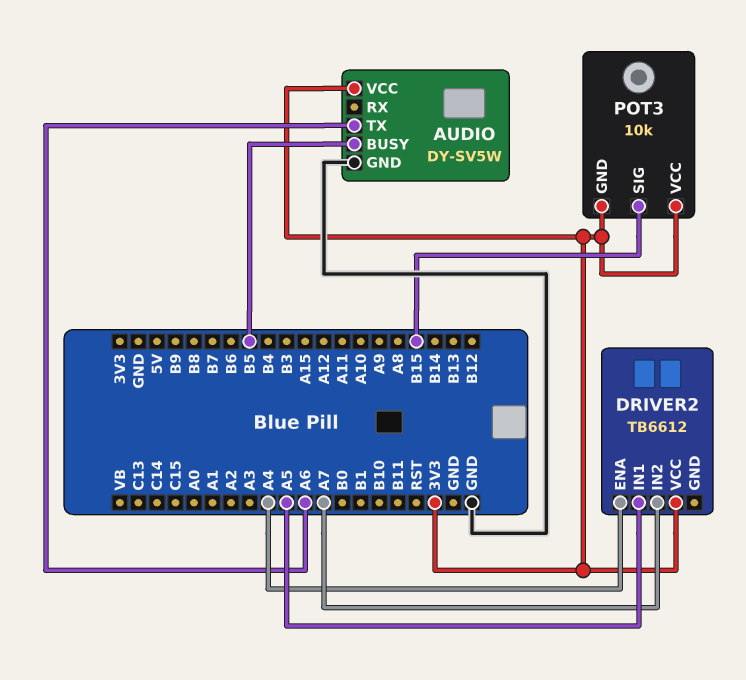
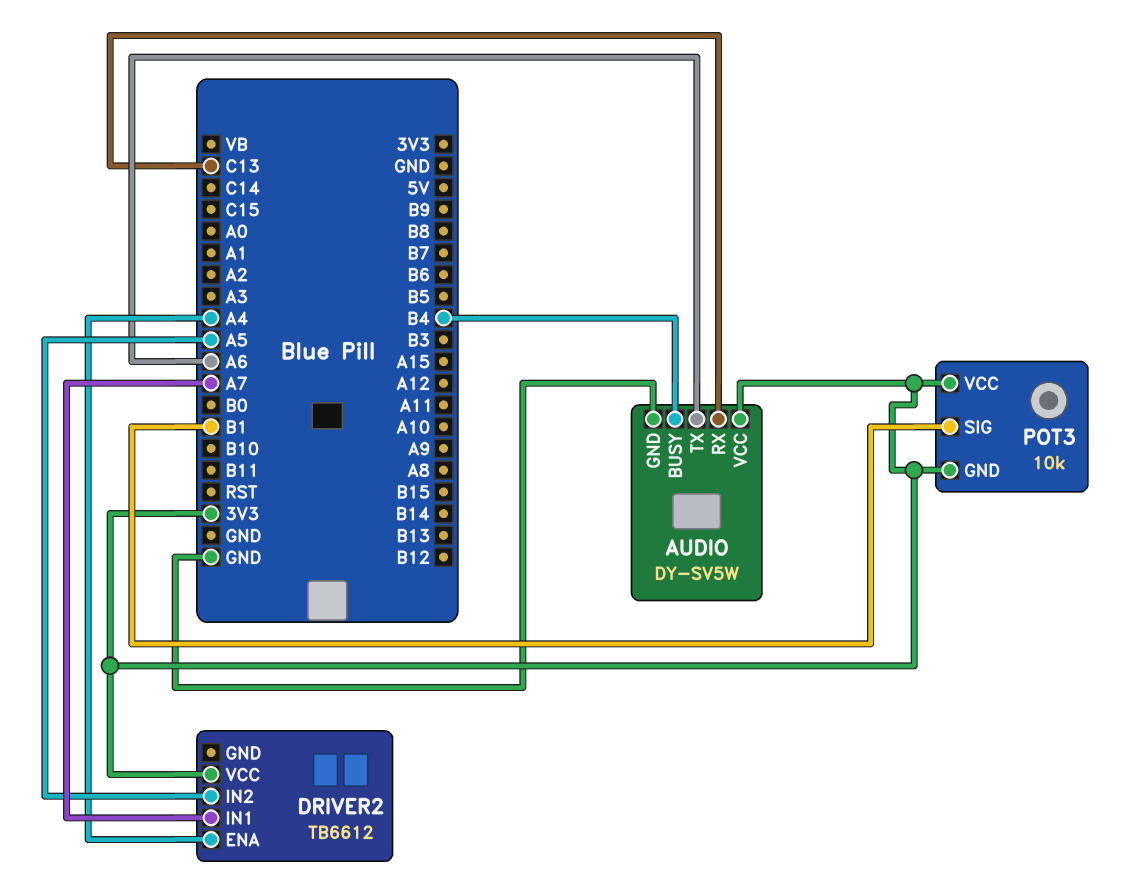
AUDIO pin BUSY: B5 -> B4
AUDIO pin RX: none -> C13
DRIVER2 pin IN1: A5 -> A7
DRIVER2 pin IN2: A7 -> A5
POT3 pin SIG: B15 -> B1

